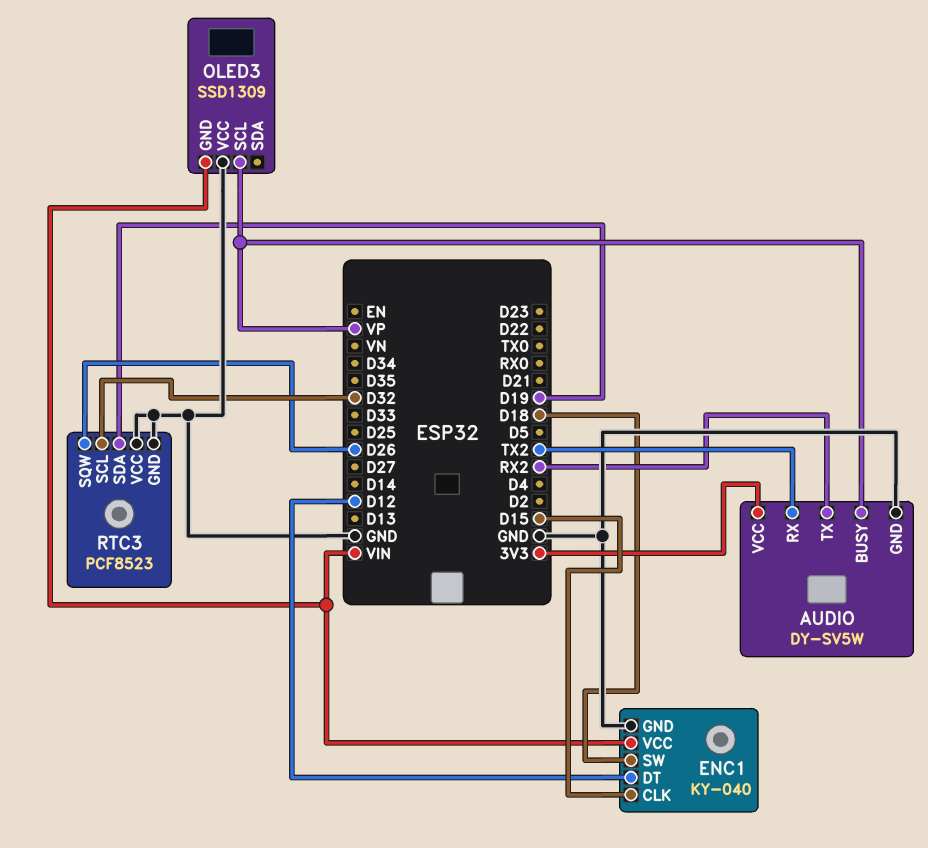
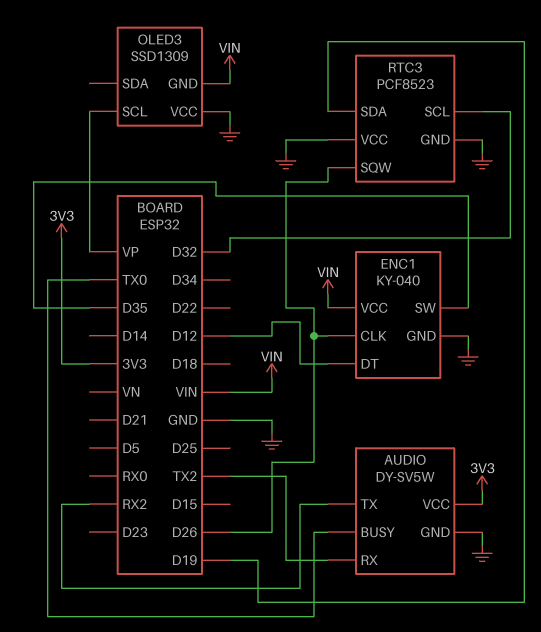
AUDIO pin BUSY: VP -> TX0
ENC1 pin CLK: D15 -> D26
ENC1 pin SW: D18 -> D35

